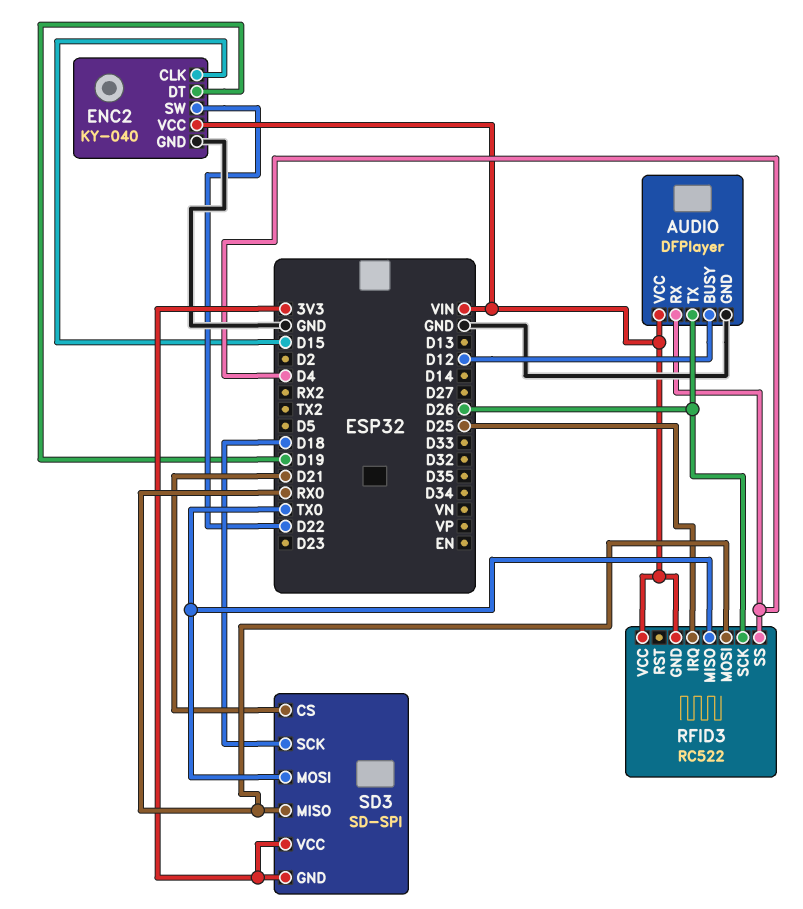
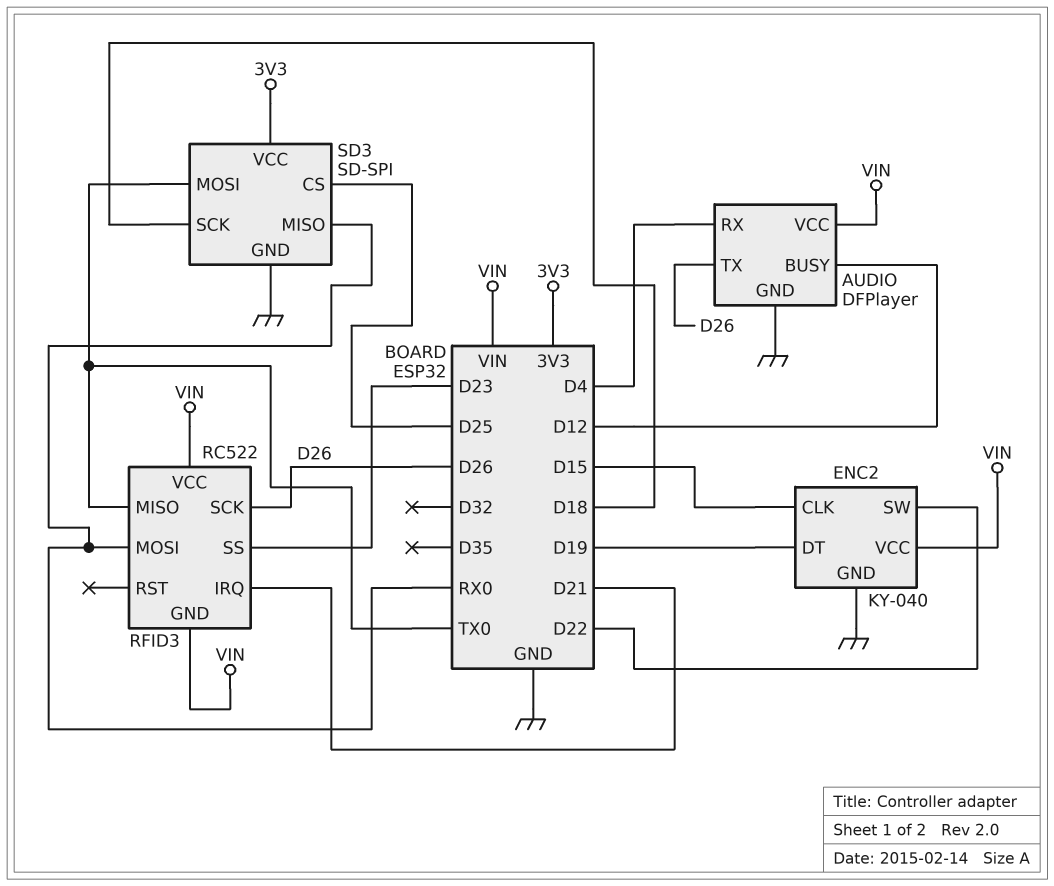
RFID3 pin IRQ: D25 -> D21
RFID3 pin SS: D4 -> D23
SD3 pin CS: D21 -> D25
SD3 pin GND: 3V3 -> GND

